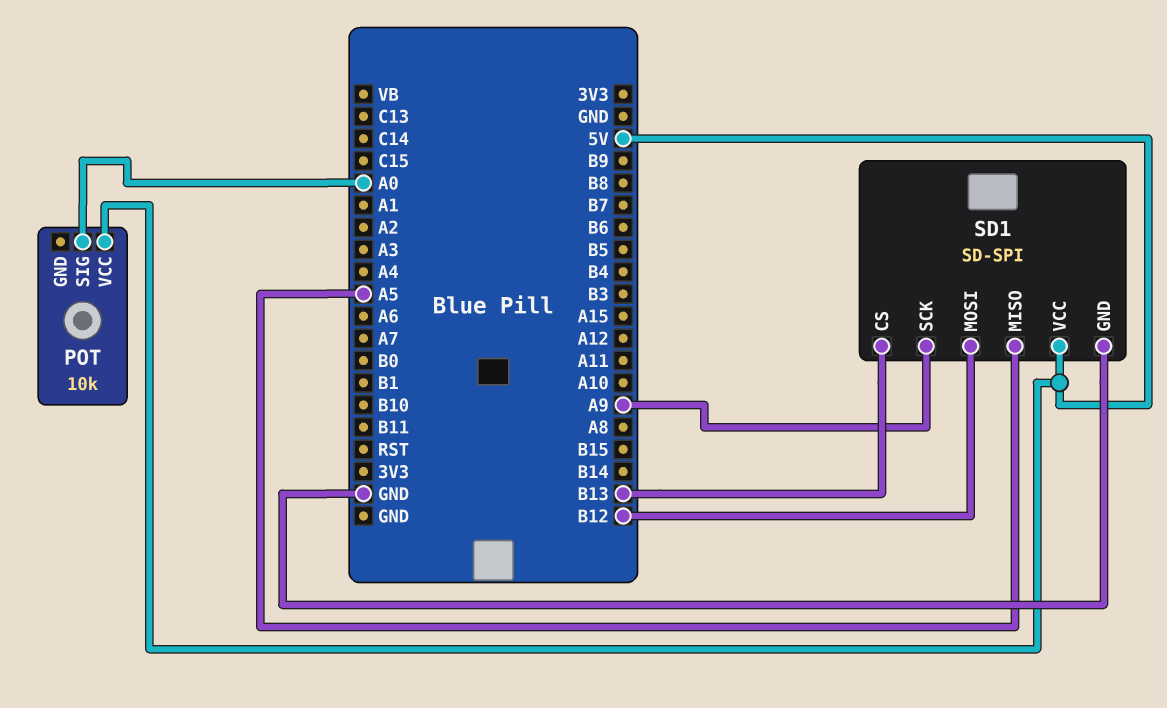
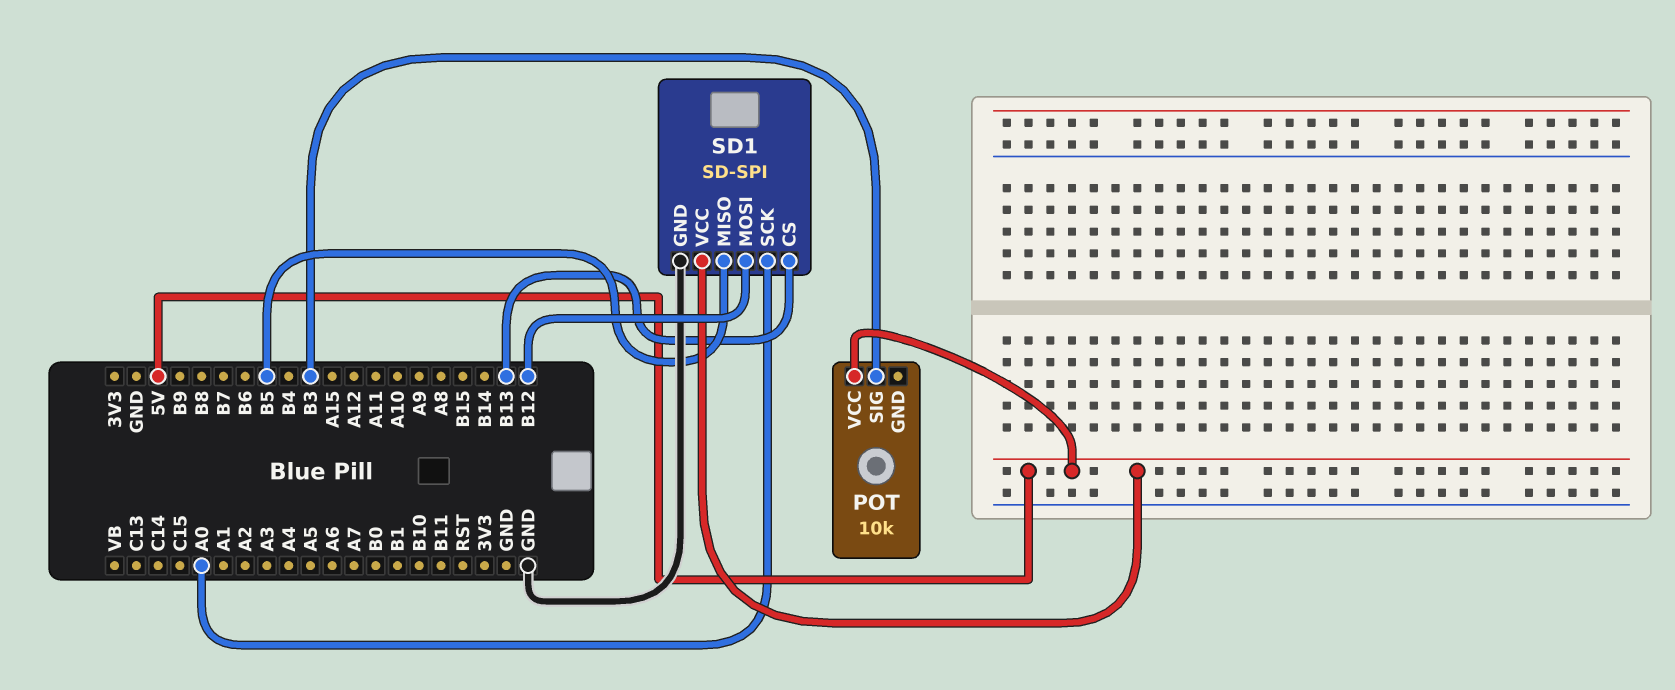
POT pin SIG: A0 -> B3
SD1 pin MISO: A5 -> B5
SD1 pin SCK: A9 -> A0

